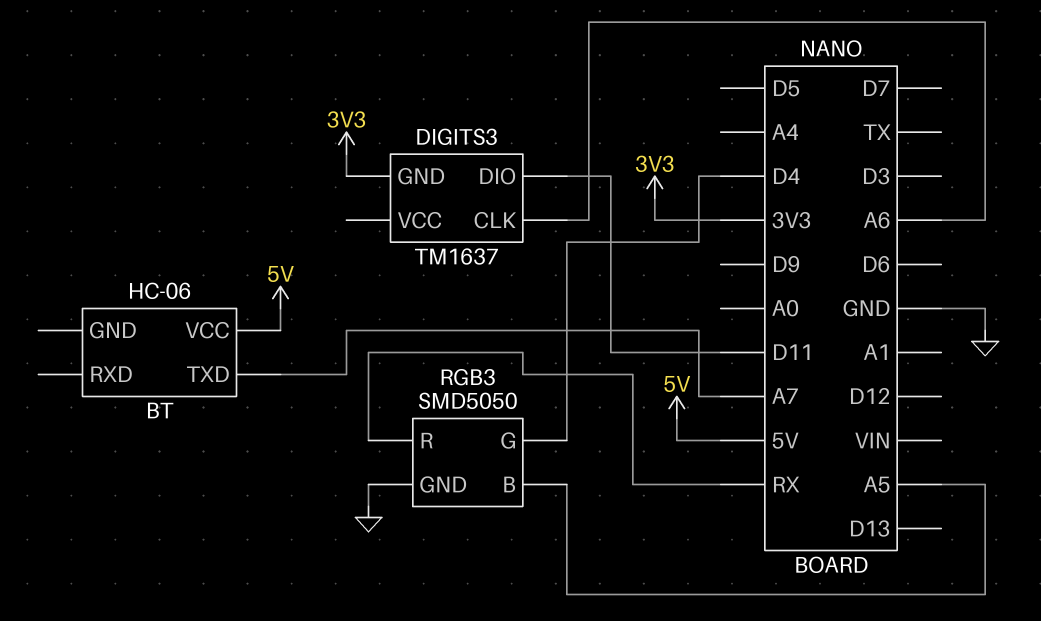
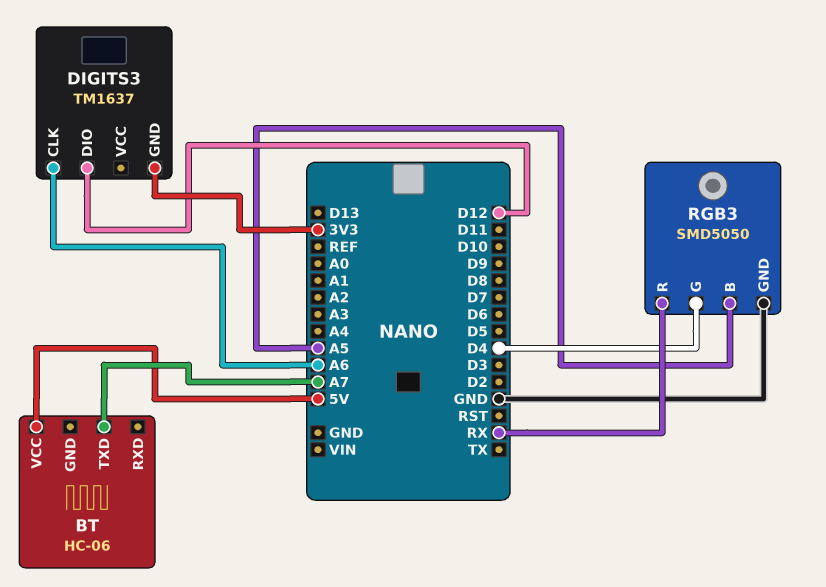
DIGITS3 pin DIO: D11 -> D12

